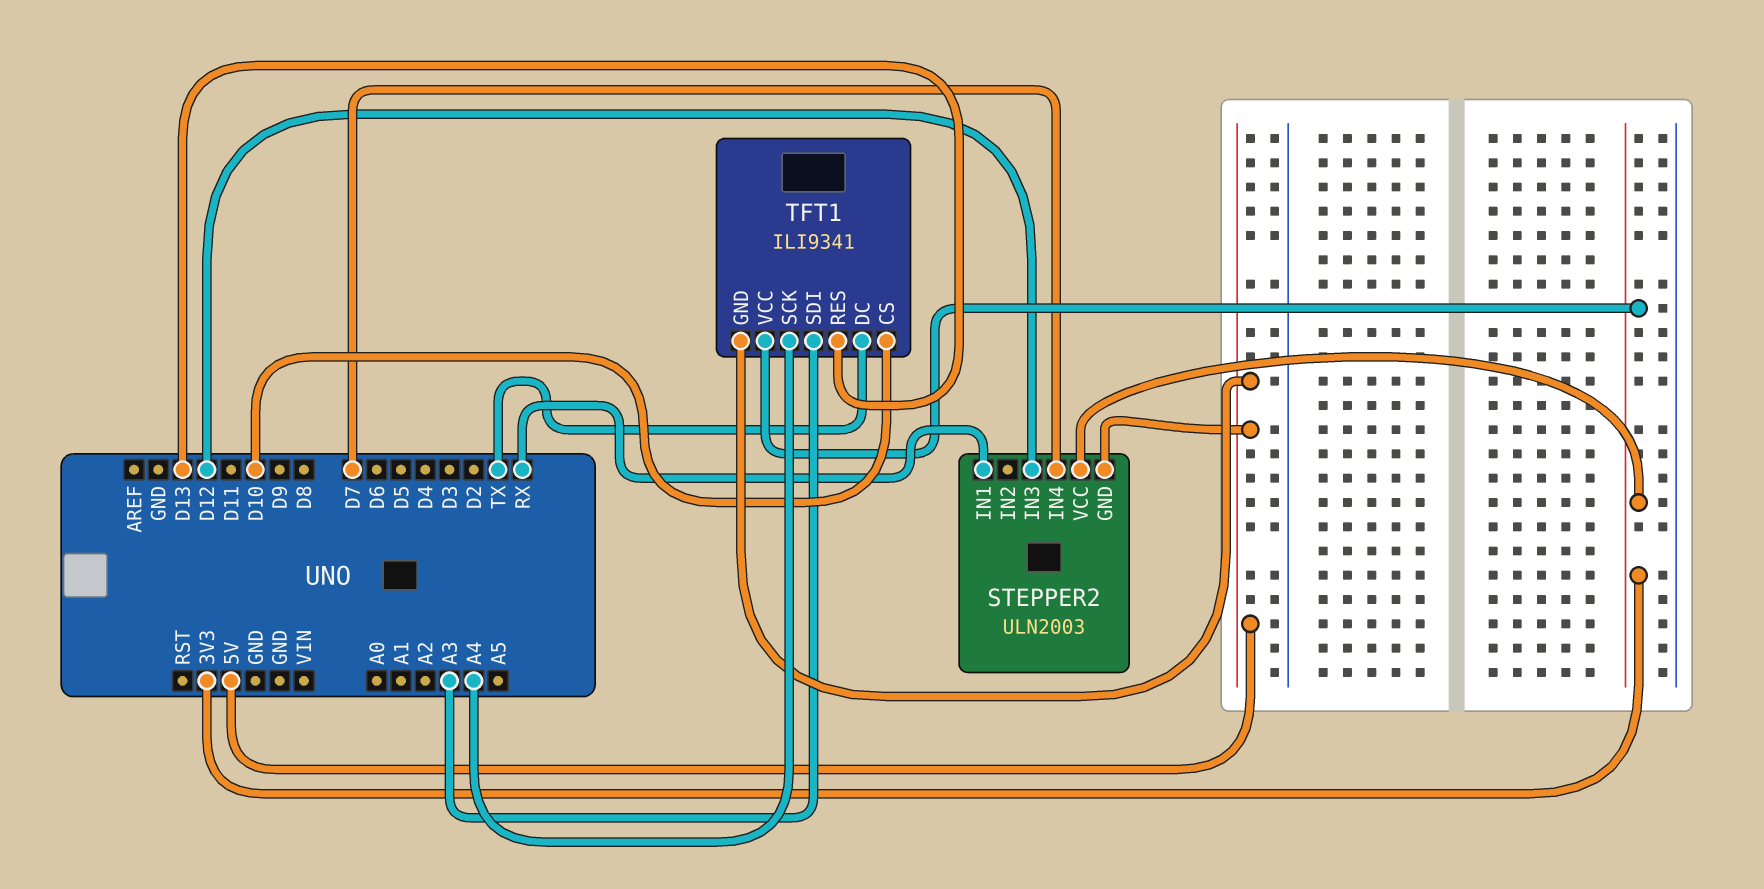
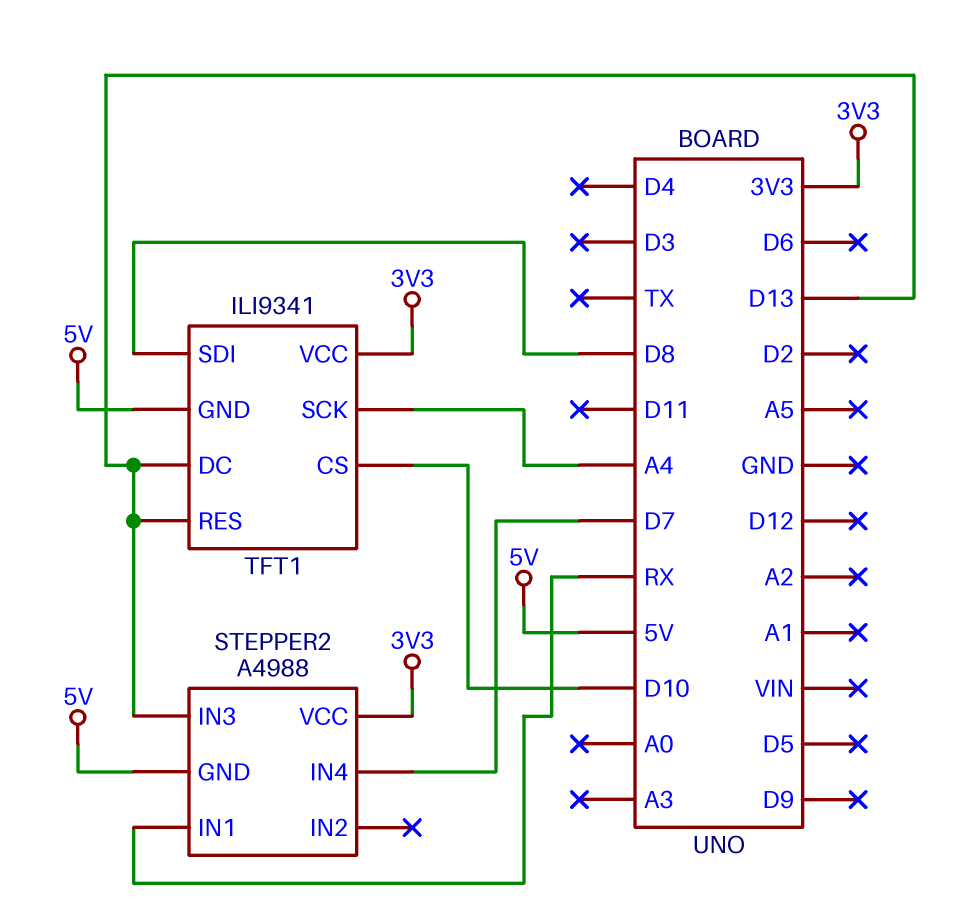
STEPPER2: ULN2003 -> A4988
STEPPER2 pin IN3: D12 -> D13
TFT1 pin DC: TX -> D13
TFT1 pin SDI: A3 -> D8

